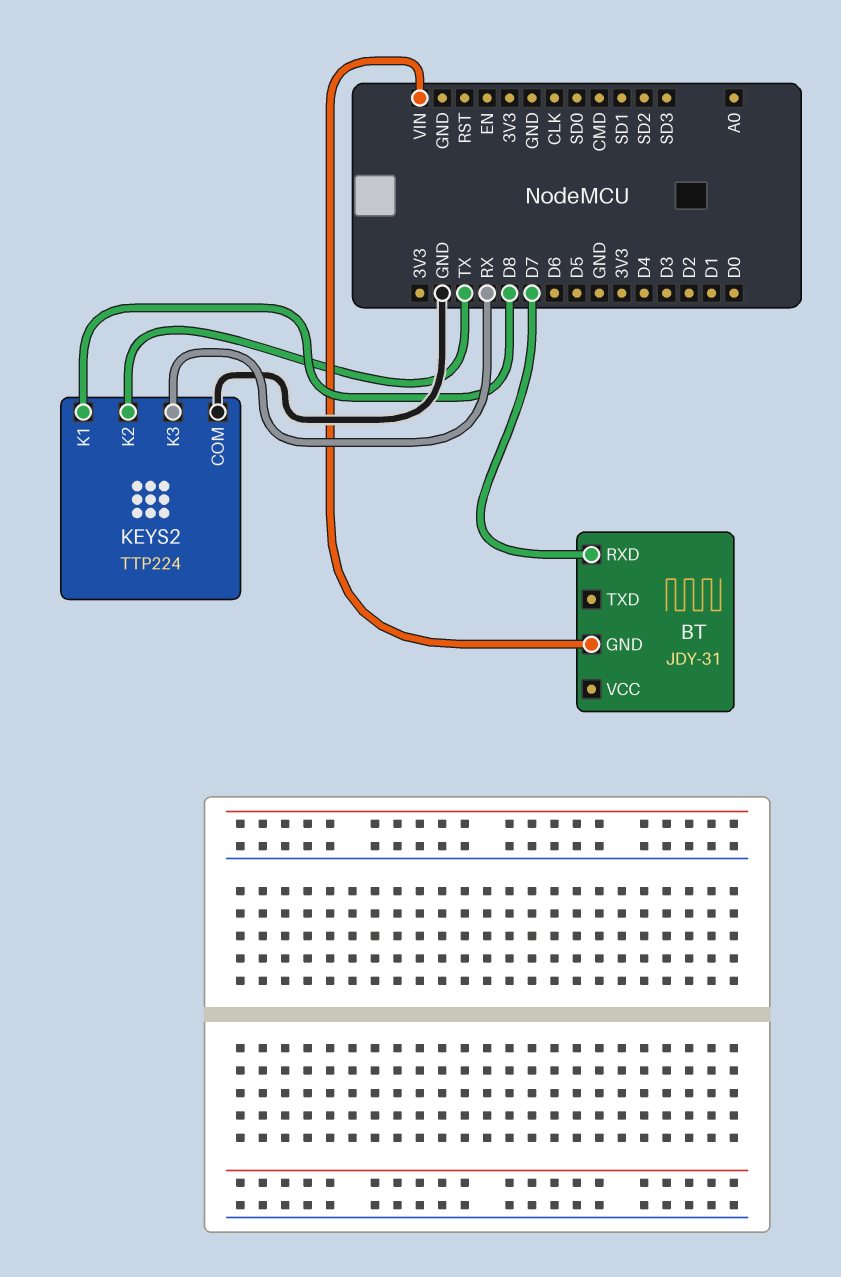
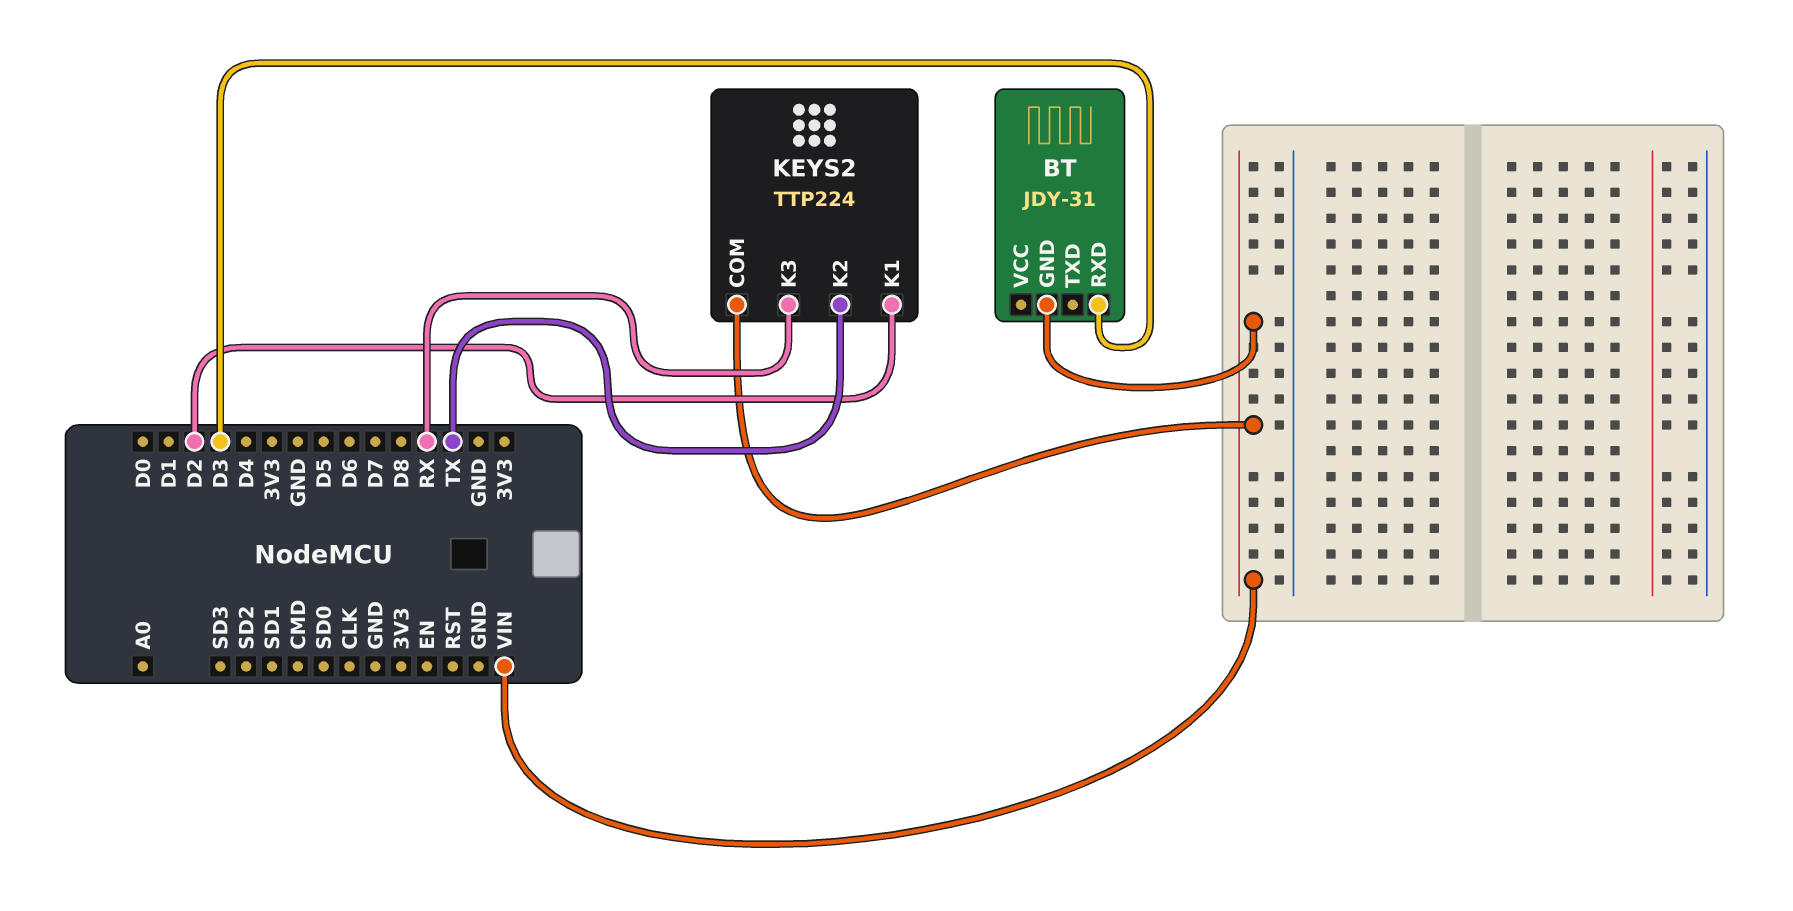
BT pin RXD: D7 -> D3
KEYS2 pin COM: GND -> VIN
KEYS2 pin K1: D8 -> D2

